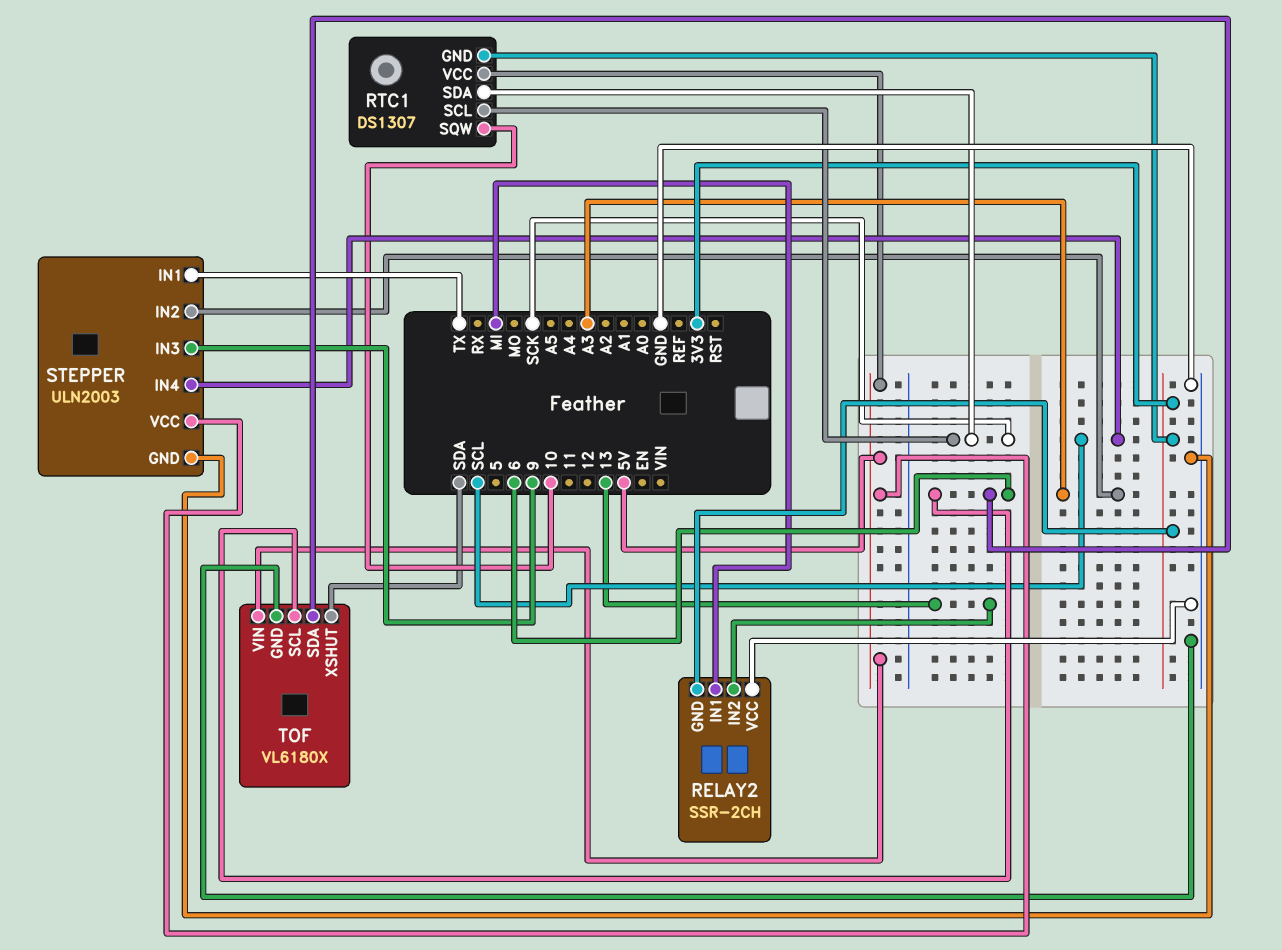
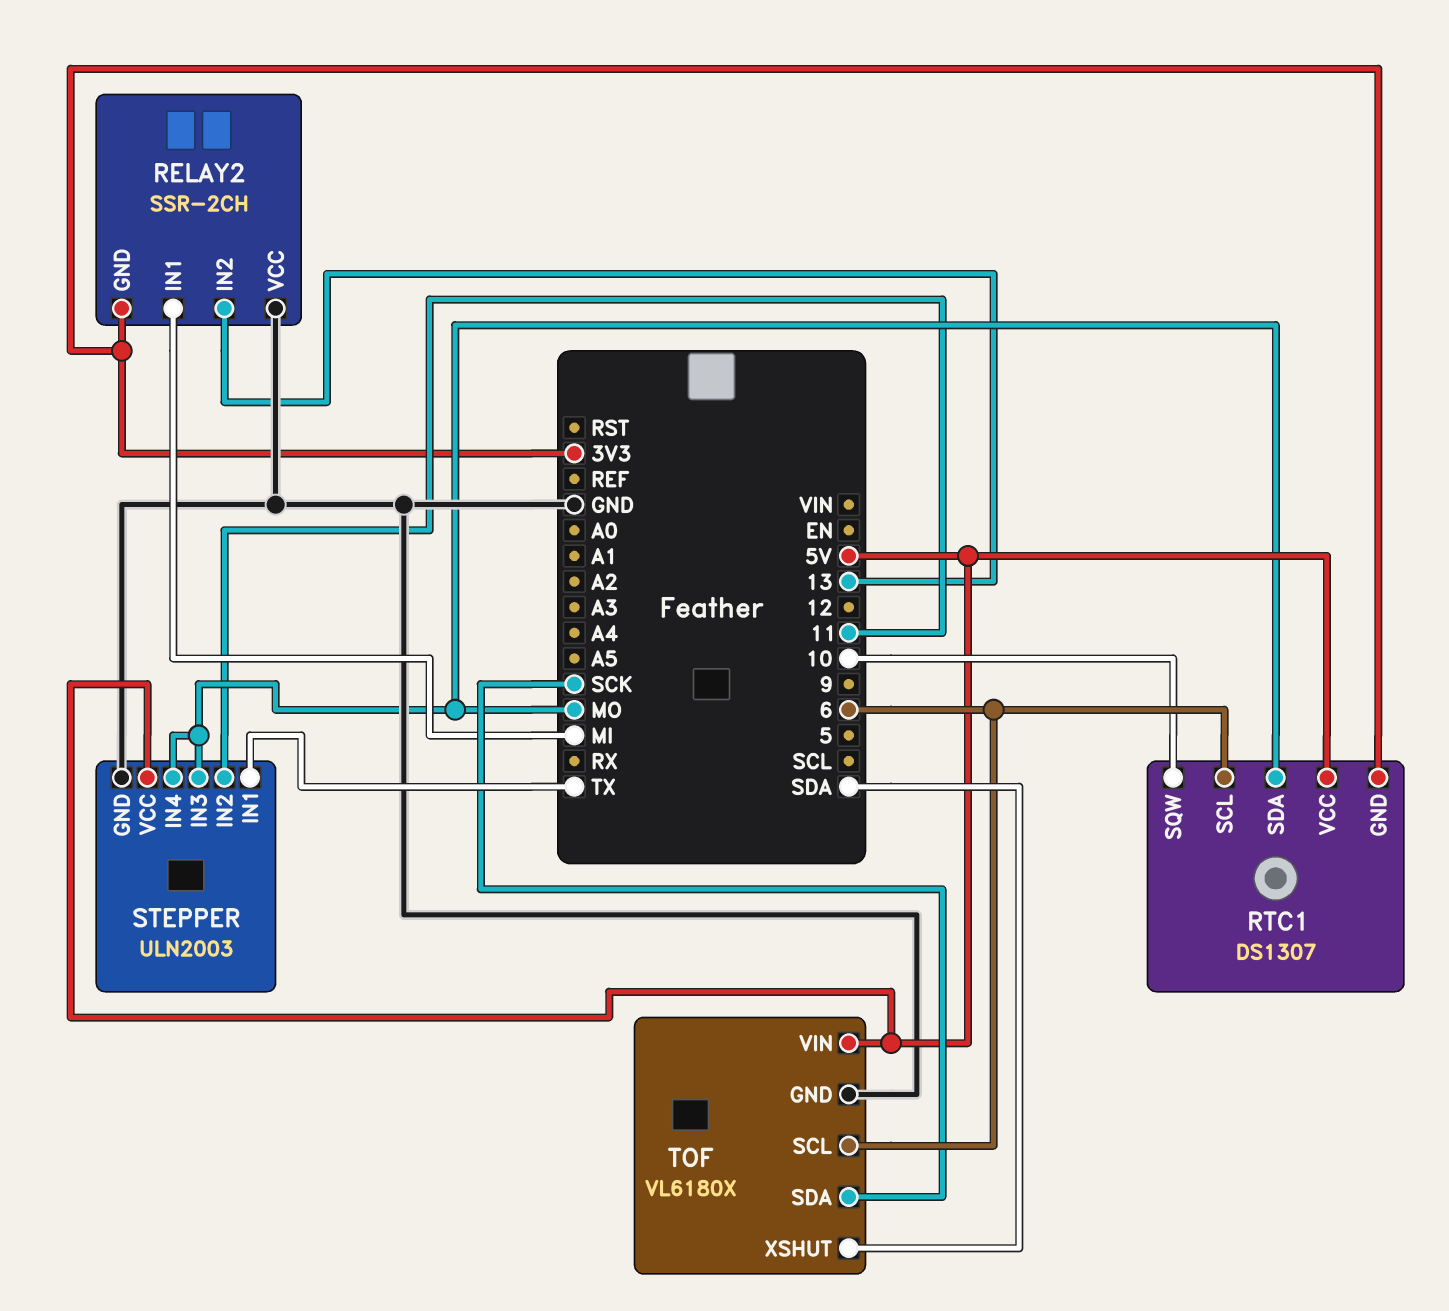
RTC1 pin SCL: SCK -> 6
RTC1 pin SDA: SCK -> MO
STEPPER pin IN2: A3 -> 11
STEPPER pin IN3: 9 -> MO
STEPPER pin IN4: SCL -> MO
TOF pin SDA: 6 -> SCK

